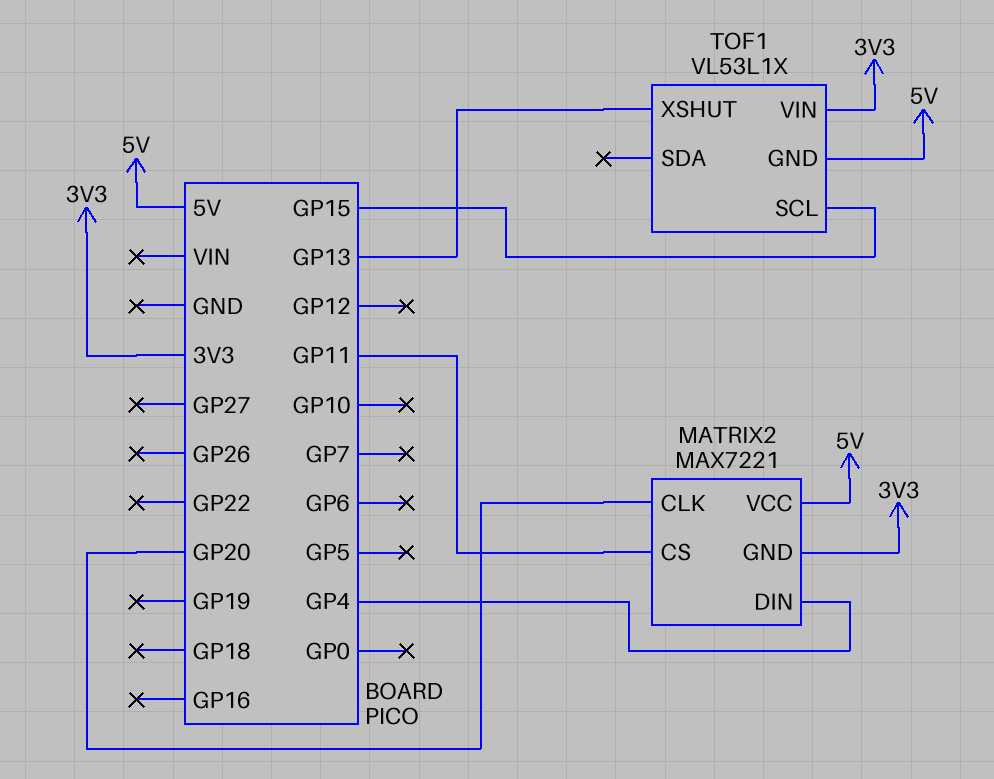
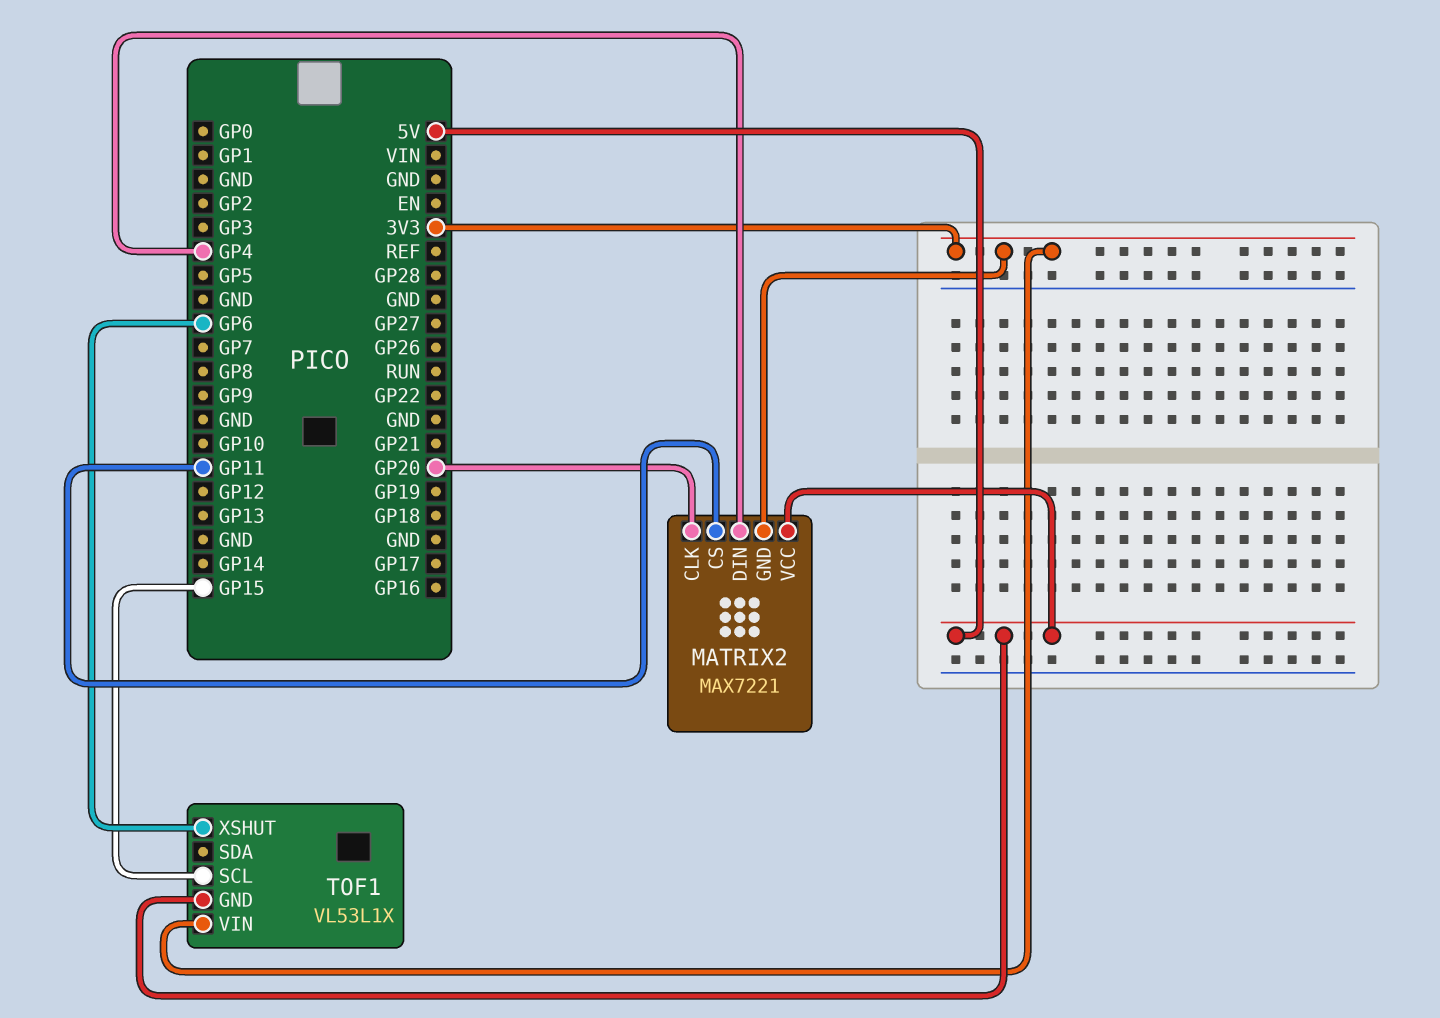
TOF1 pin XSHUT: GP13 -> GP6

